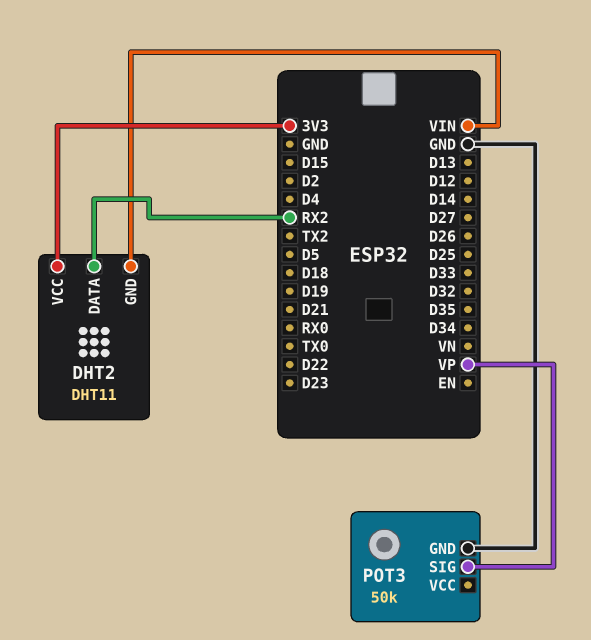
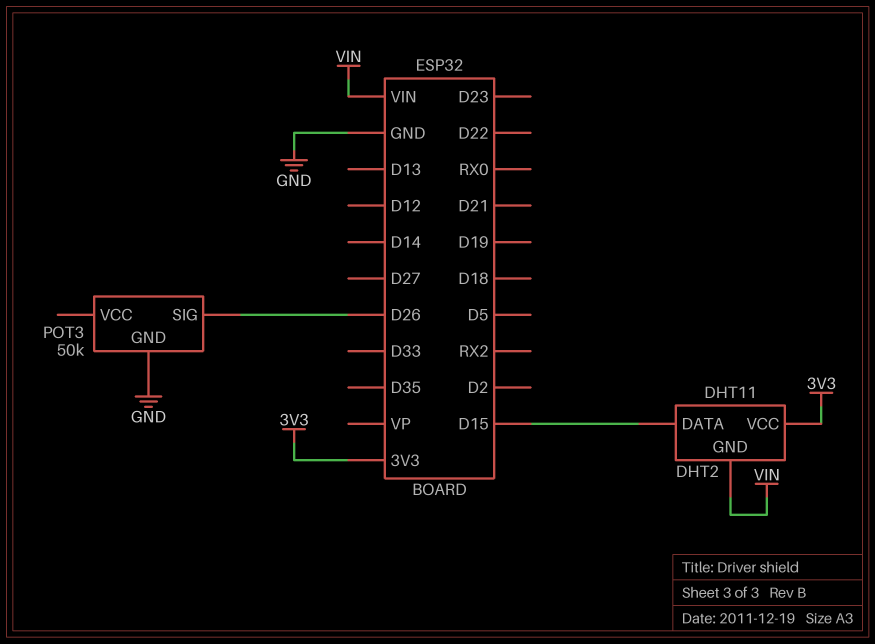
DHT2 pin DATA: RX2 -> D15
POT3 pin SIG: VP -> D26

